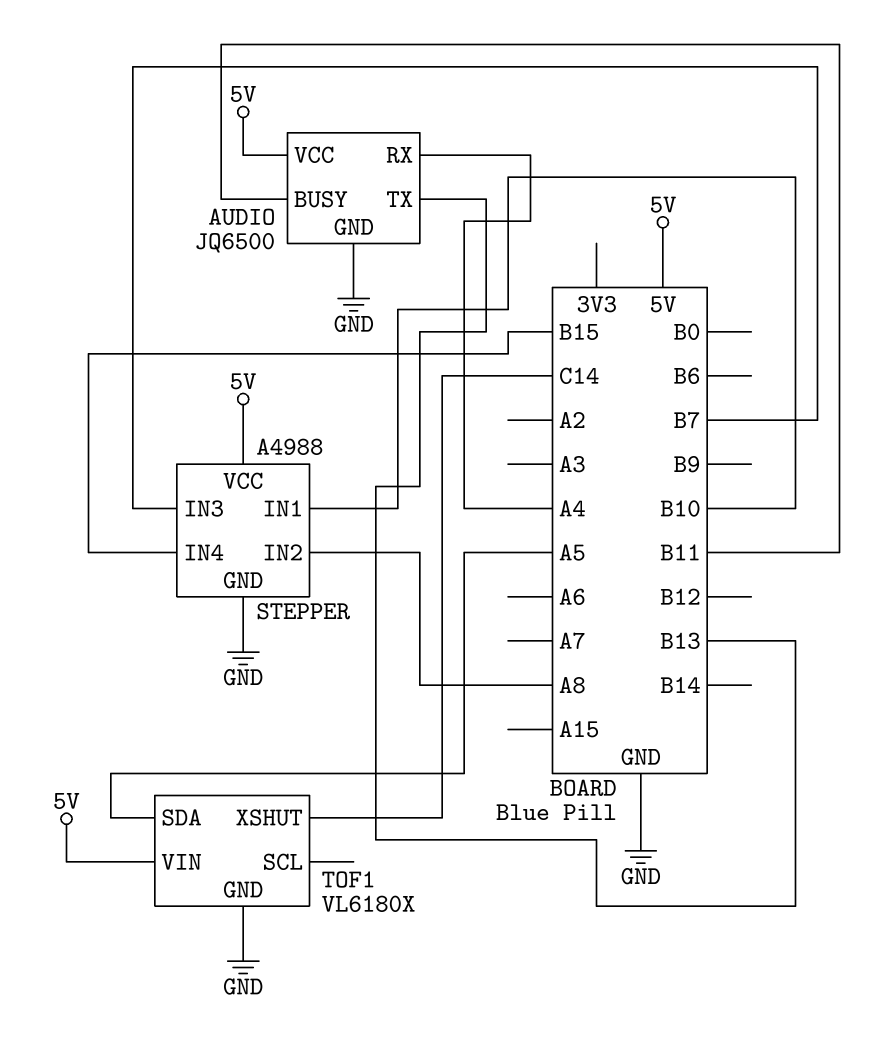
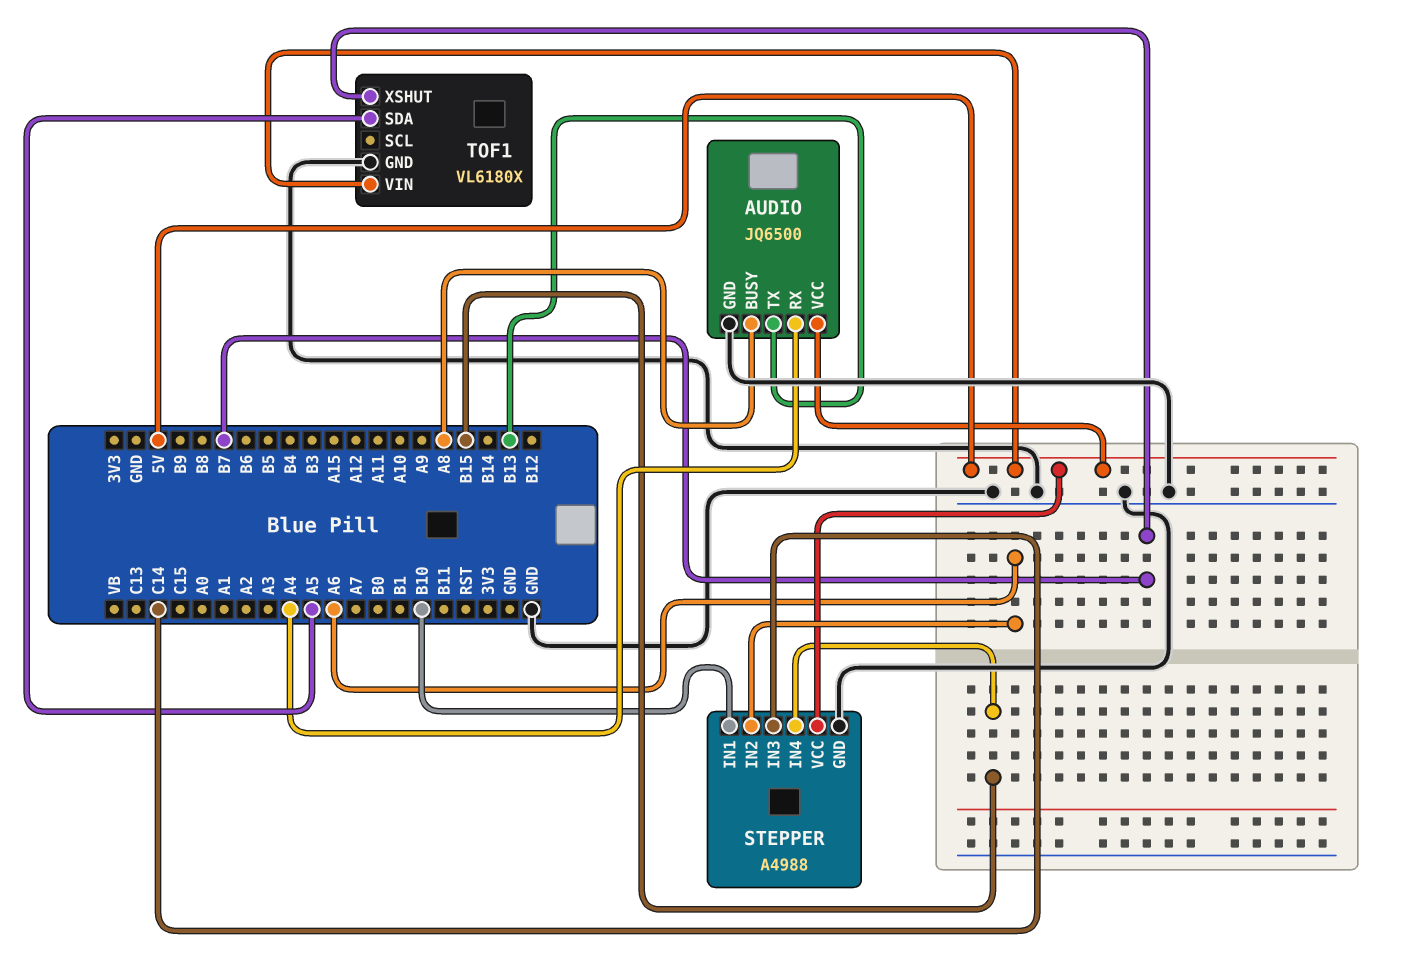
AUDIO pin BUSY: B11 -> A8
STEPPER pin IN2: A8 -> A6
STEPPER pin IN3: B7 -> C14
TOF1 pin XSHUT: C14 -> B7

